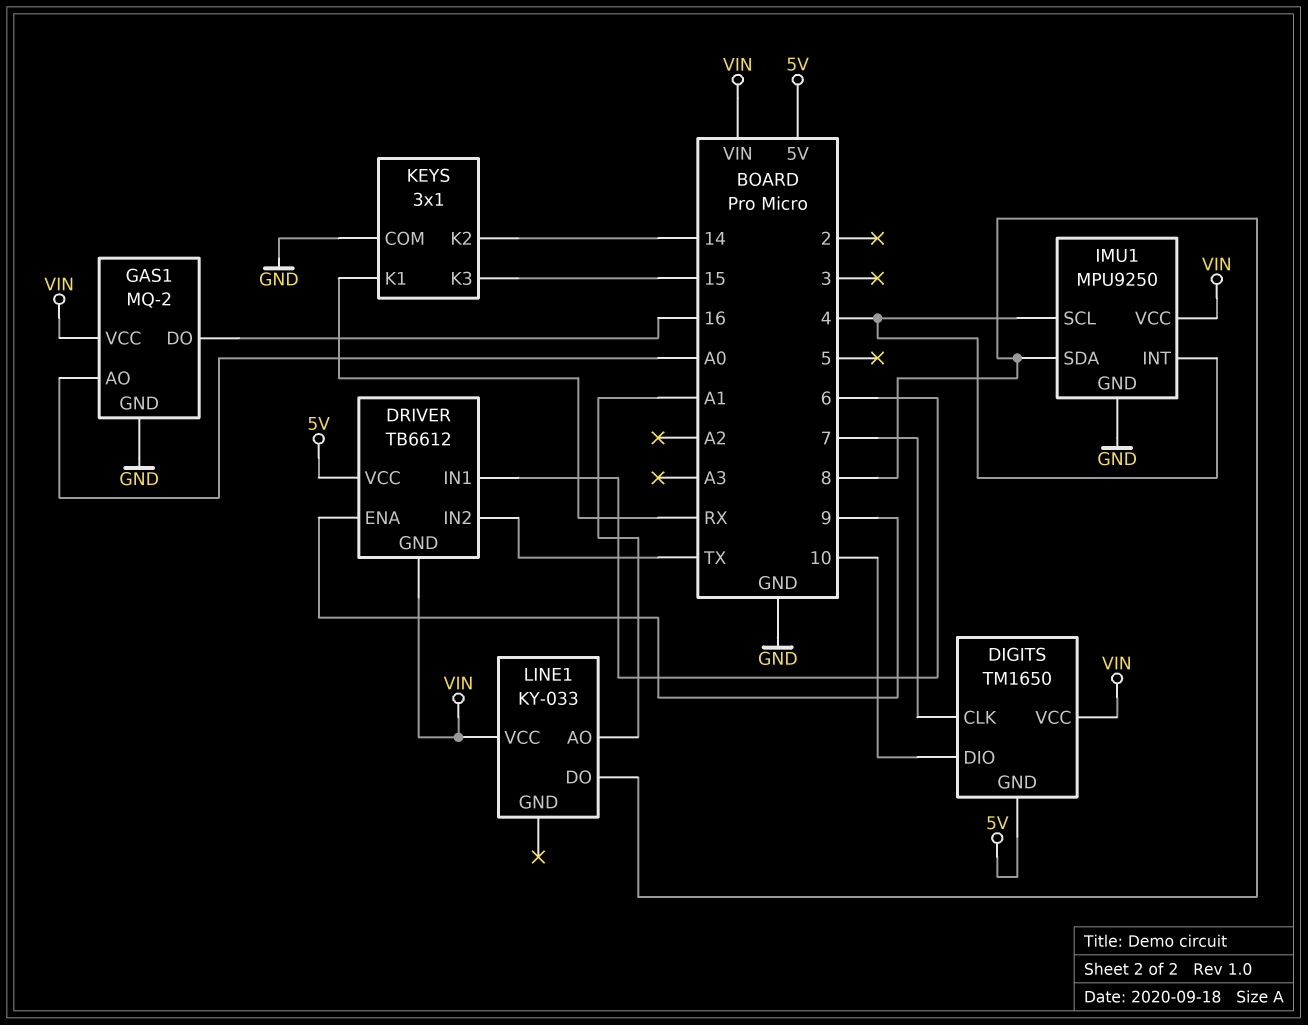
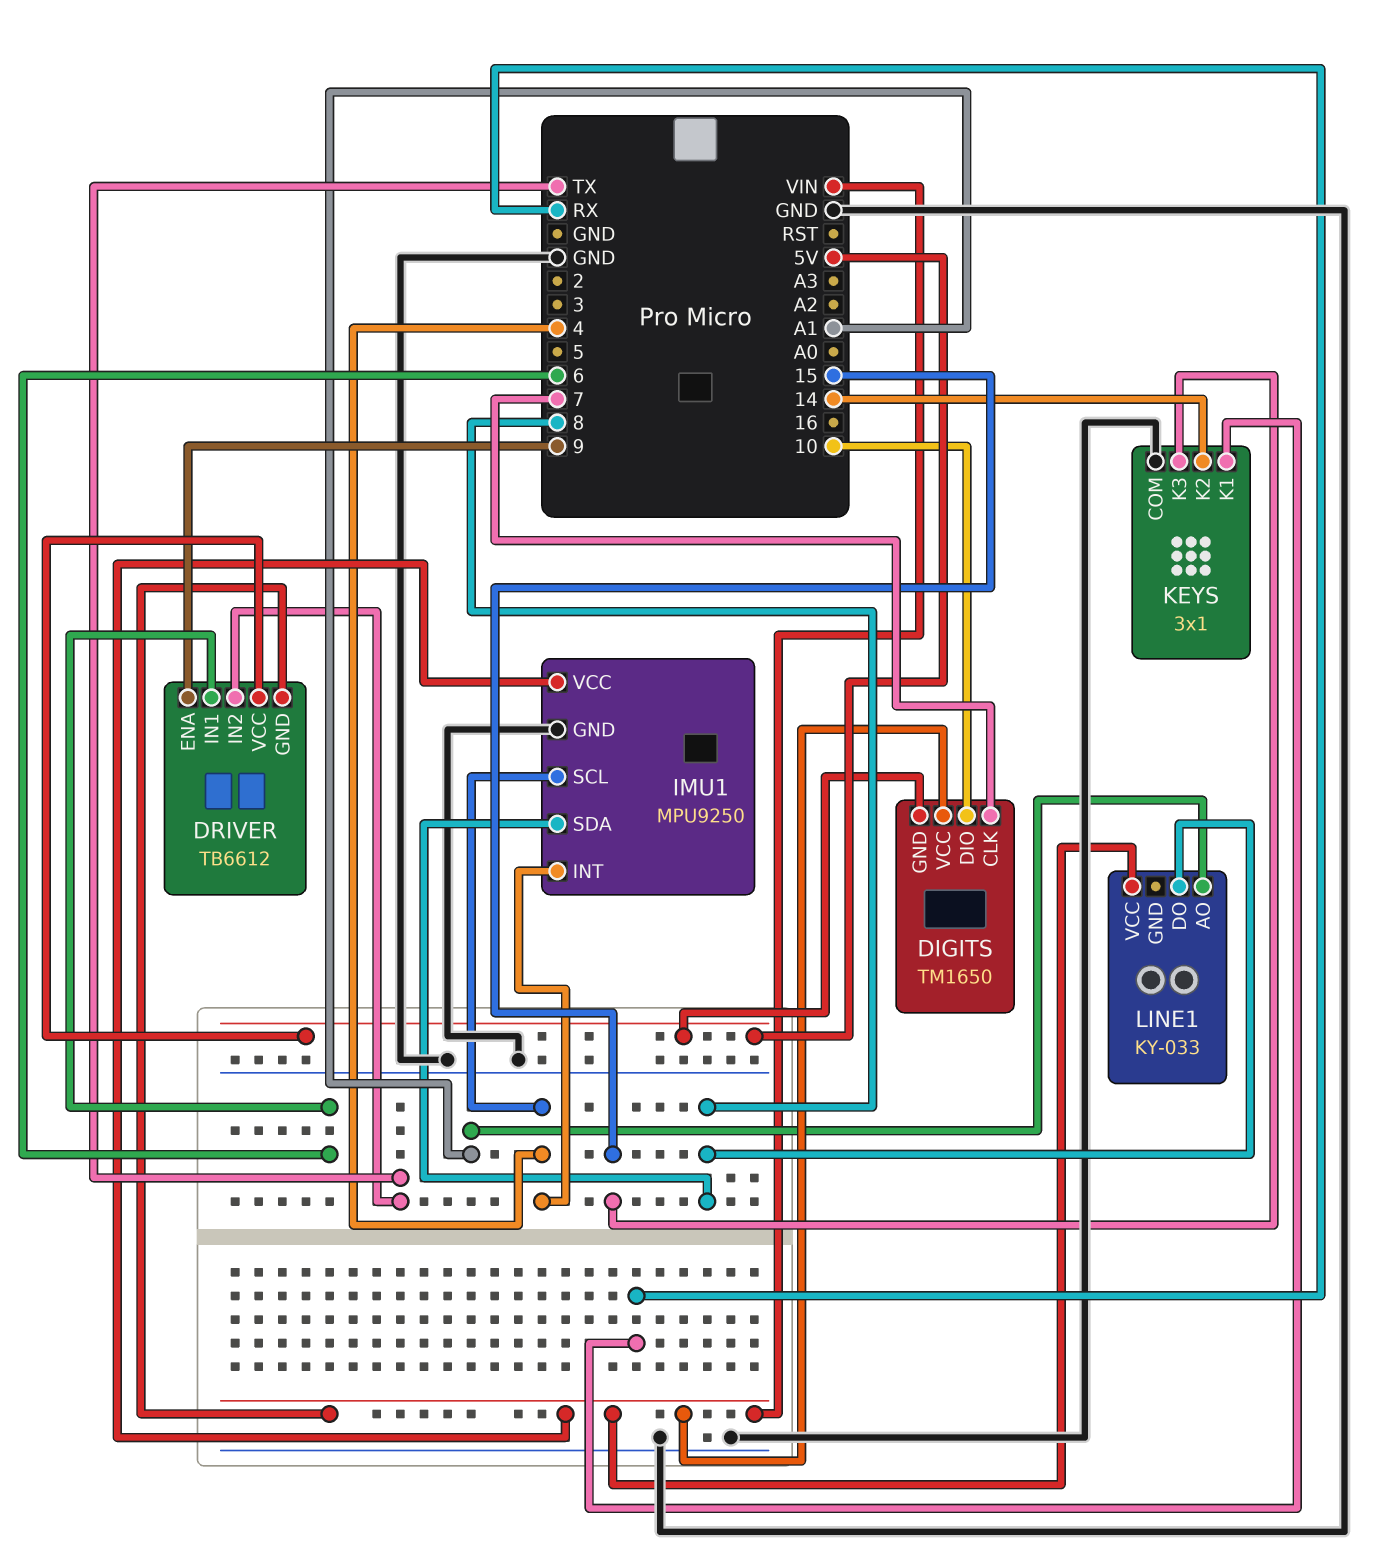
GAS1: MQ-2 -> none
GAS1 pin AO: A0 -> none
GAS1 pin DO: 16 -> none
GAS1 pin GND: GND -> none
GAS1 pin VCC: VIN -> none

